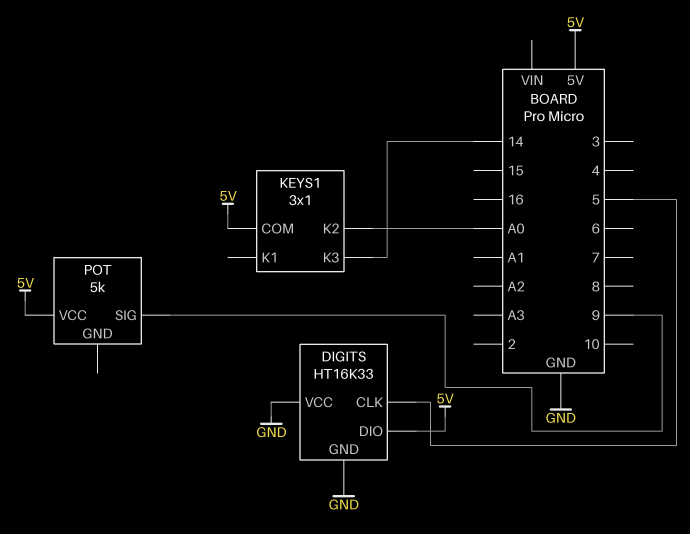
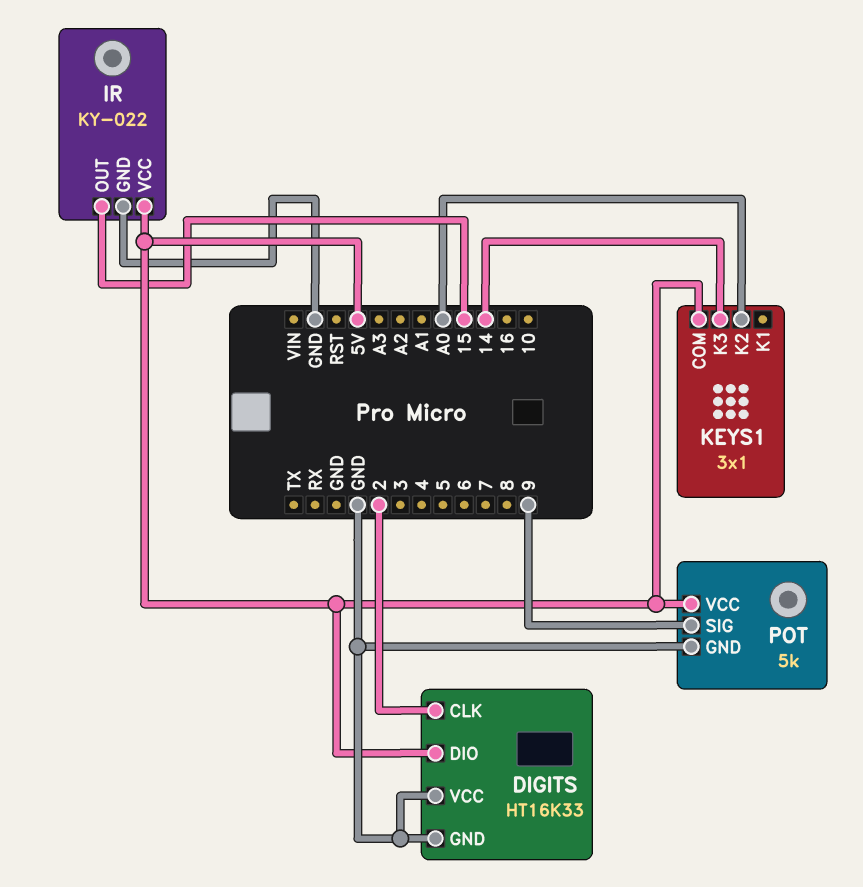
DIGITS pin CLK: 5 -> 2
IR: none -> KY-022
IR pin GND: none -> GND
IR pin OUT: none -> 15
IR pin VCC: none -> 5V
POT pin GND: none -> GND

